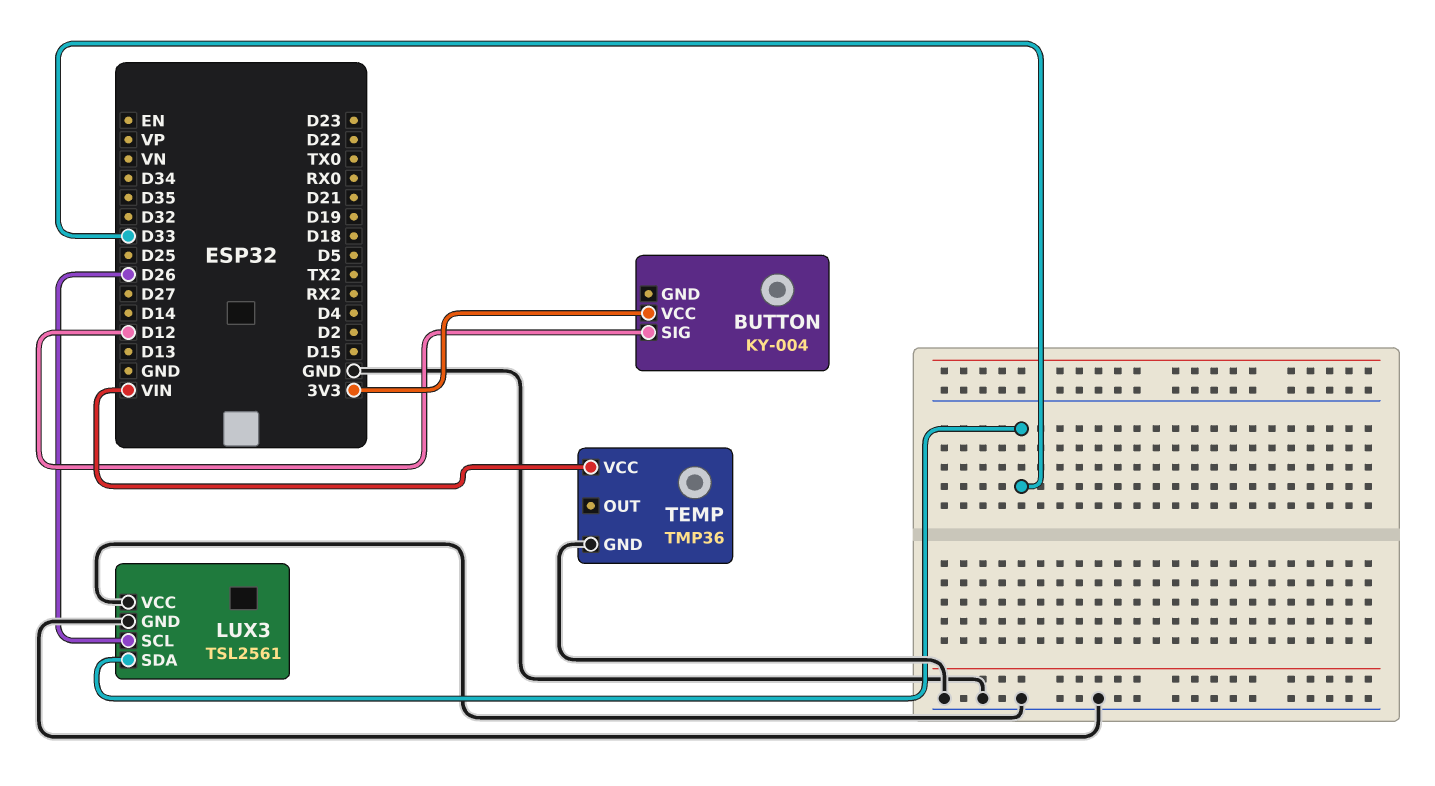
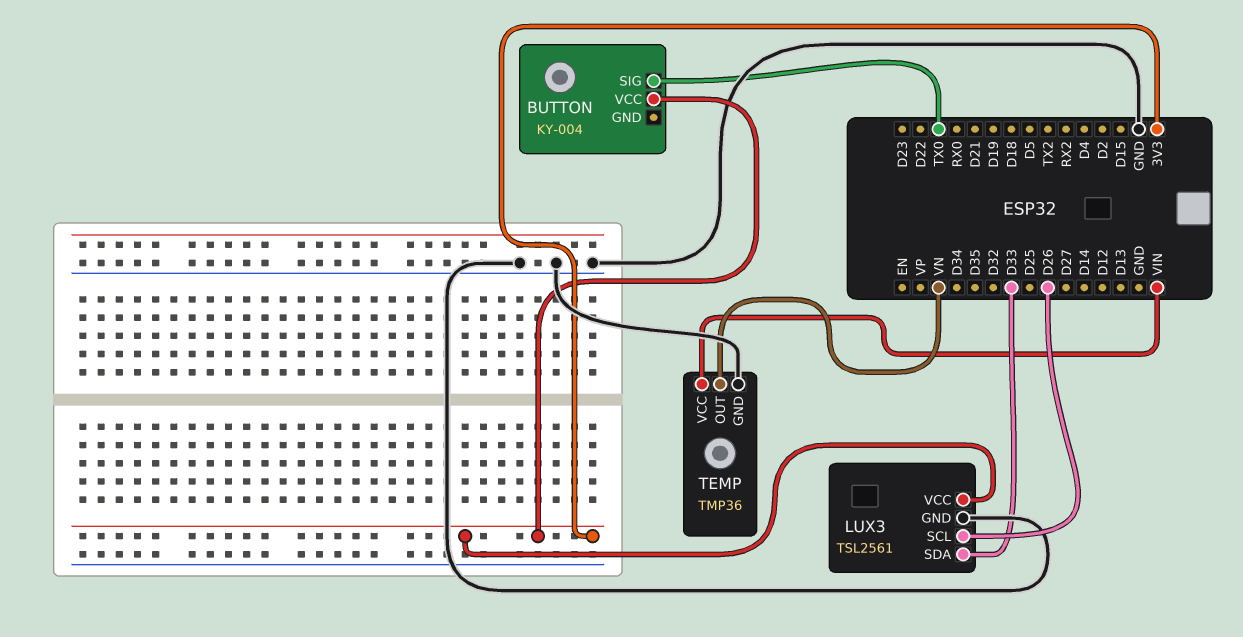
BUTTON pin SIG: D12 -> TX0
LUX3 pin VCC: GND -> 3V3
TEMP pin OUT: none -> VN

